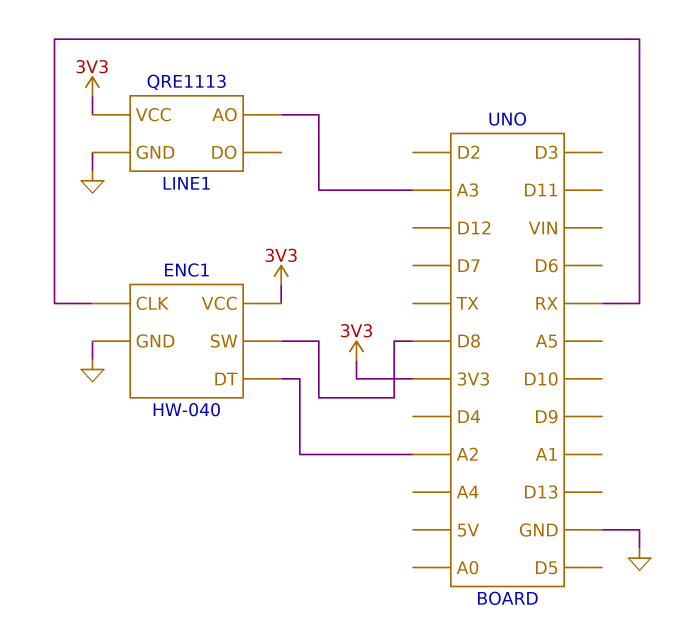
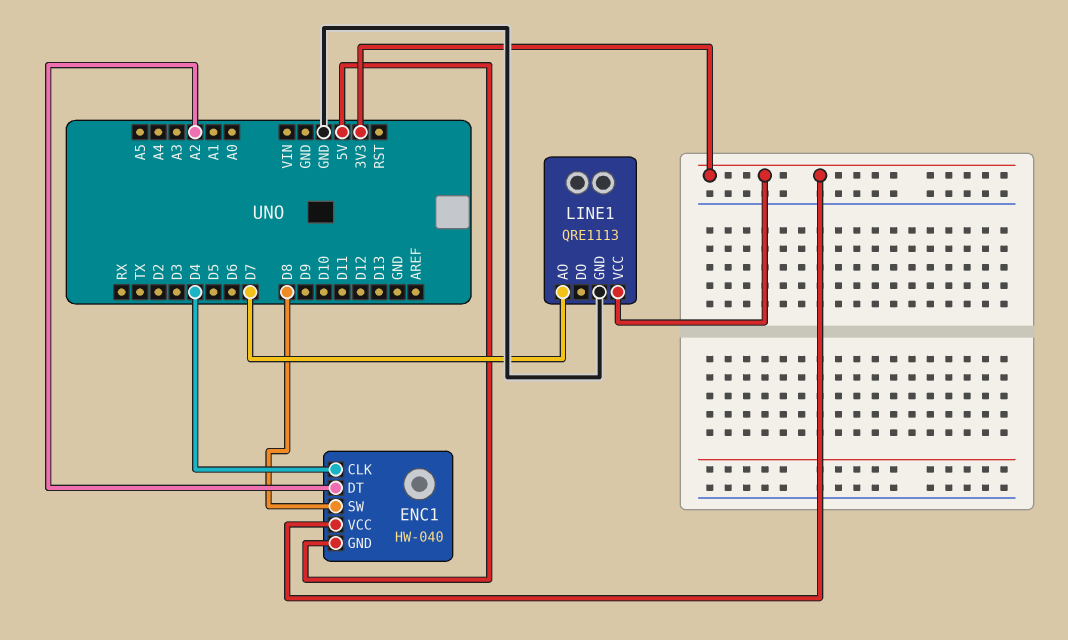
ENC1 pin CLK: RX -> D4
ENC1 pin GND: GND -> 5V
LINE1 pin AO: A3 -> D7

